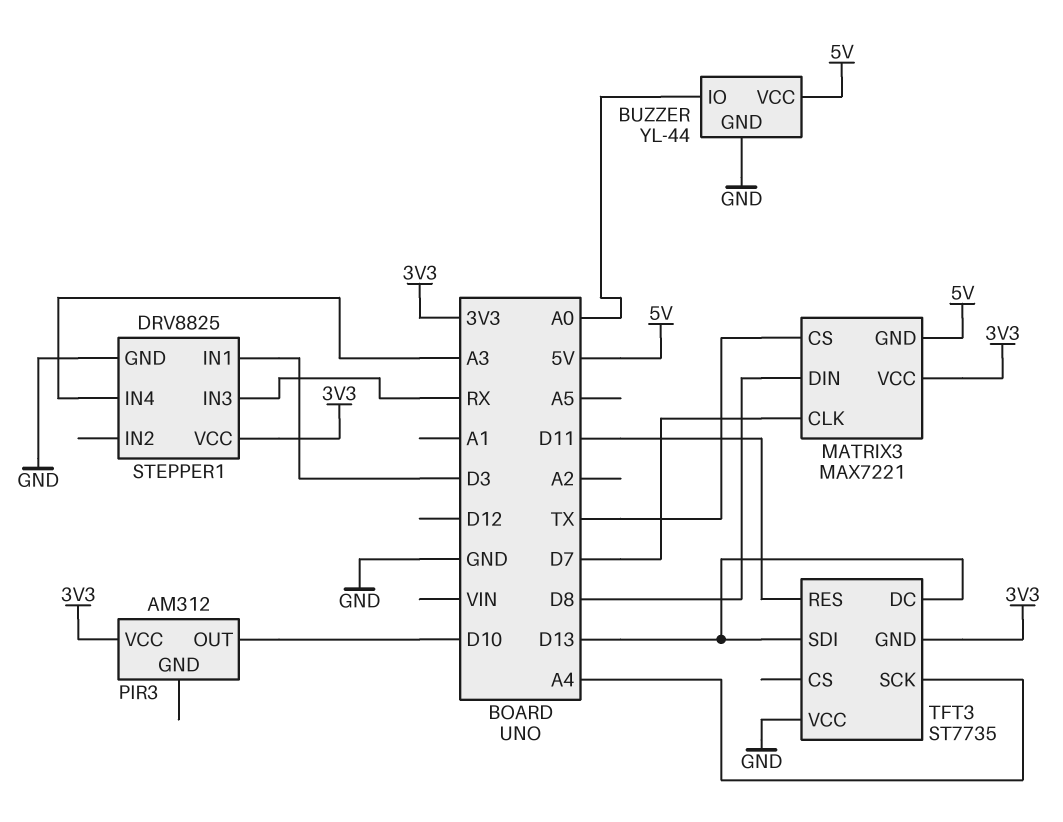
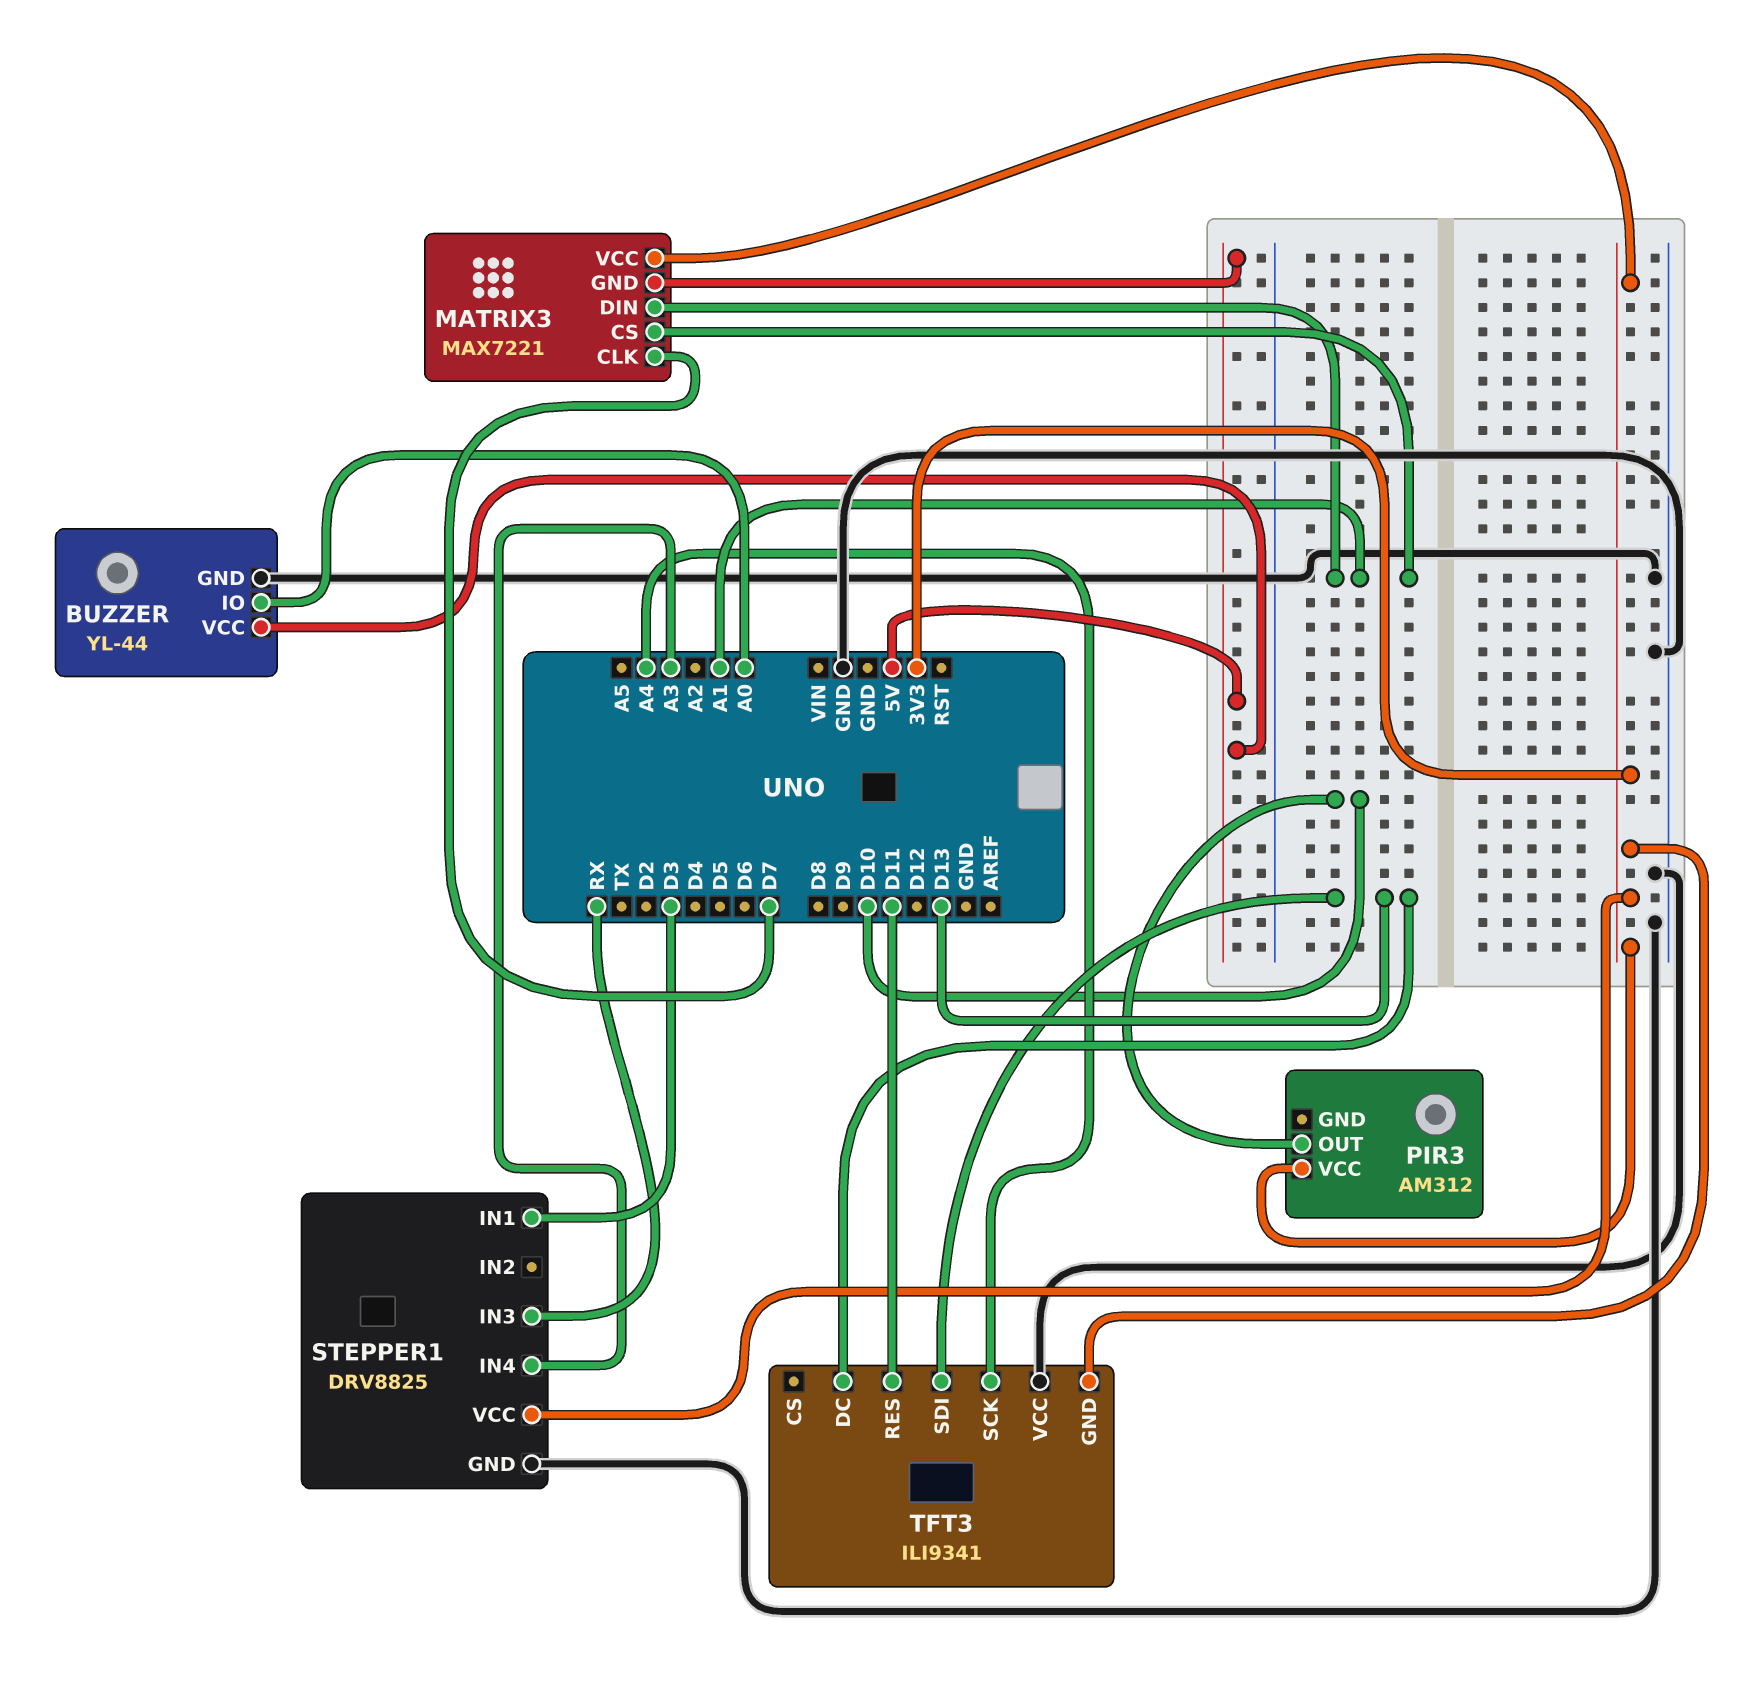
MATRIX3 pin CS: TX -> A1
MATRIX3 pin DIN: D8 -> A1
TFT3: ST7735 -> ILI9341

